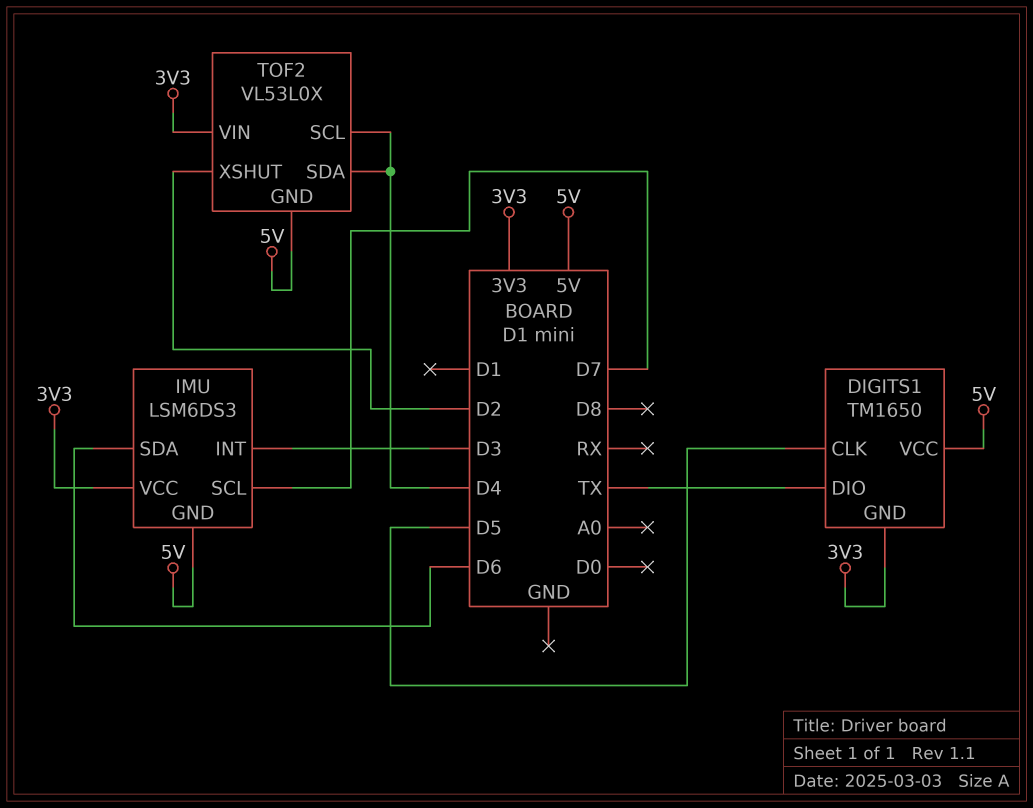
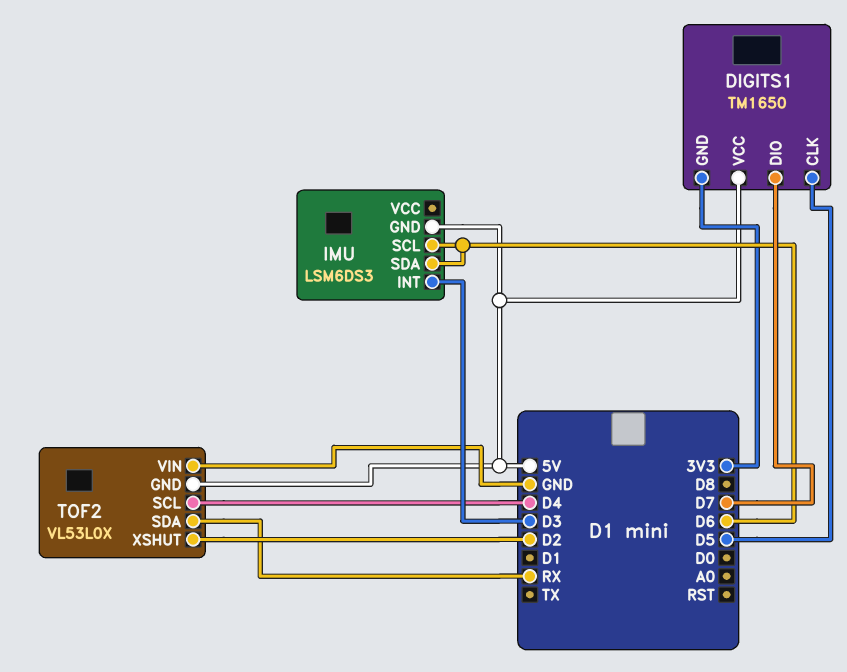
DIGITS1 pin DIO: TX -> D7
IMU pin SCL: D7 -> D6
IMU pin VCC: 3V3 -> none
TOF2 pin SDA: D4 -> RX
TOF2 pin VIN: 3V3 -> GND

